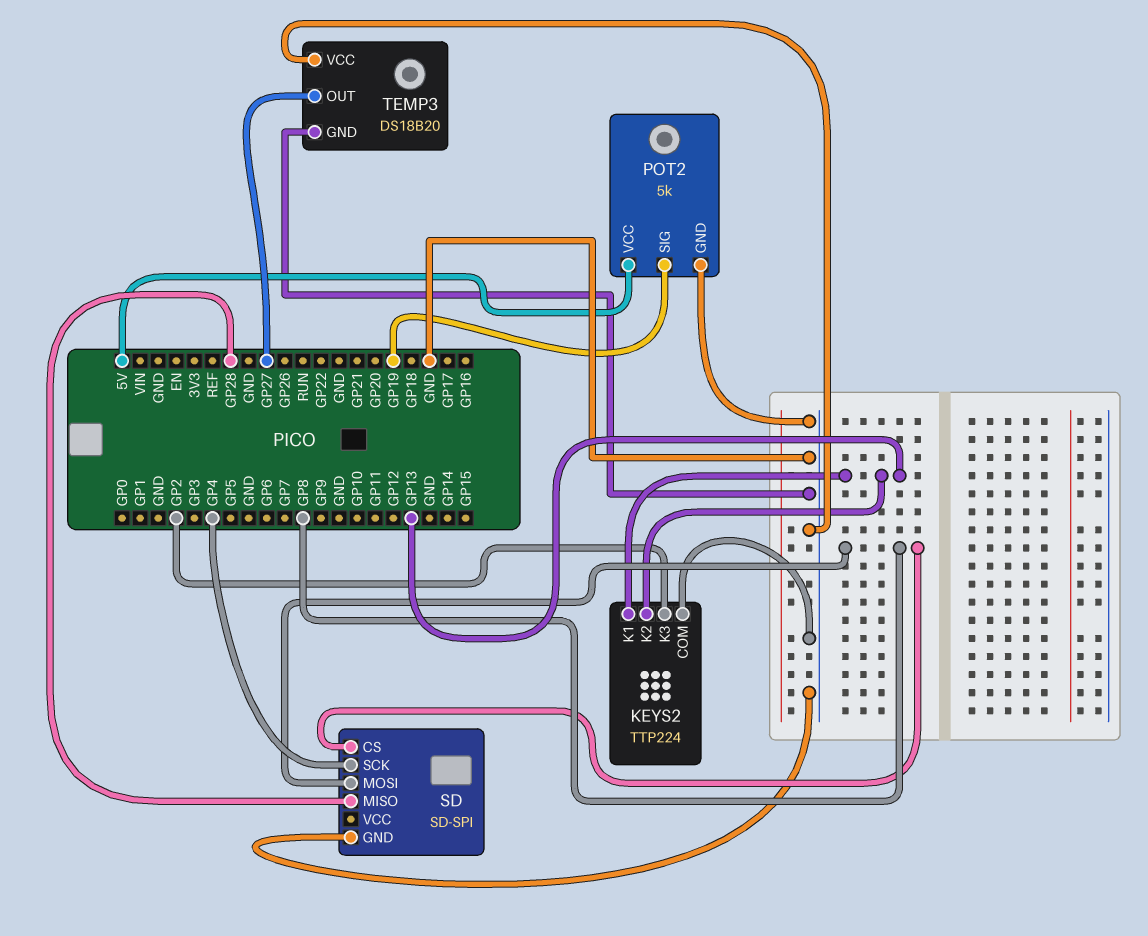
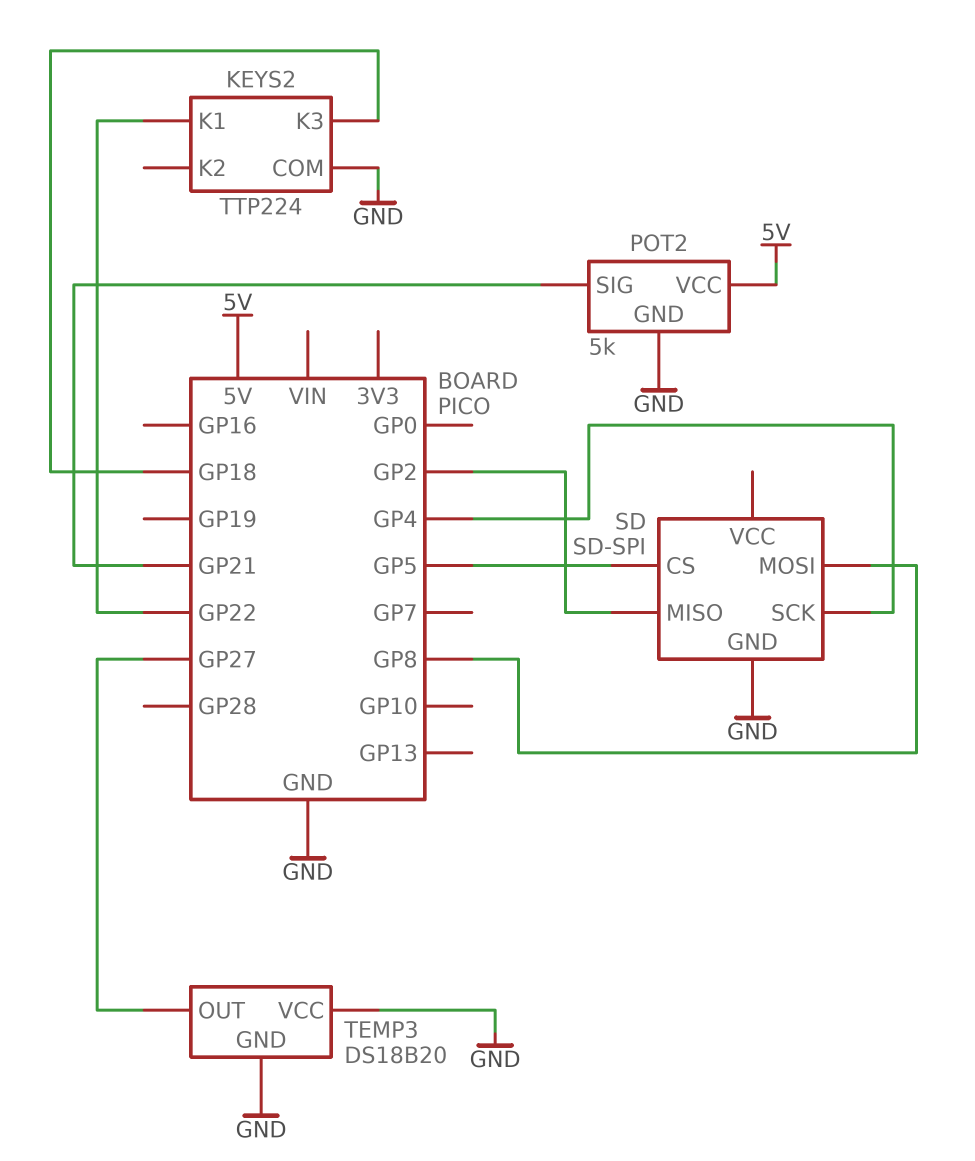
KEYS2 pin K1: GP13 -> GP22
KEYS2 pin K2: GP13 -> none
KEYS2 pin K3: GP2 -> GP18
POT2 pin SIG: GP19 -> GP21
SD pin CS: GP8 -> GP5
SD pin MISO: GP28 -> GP2

